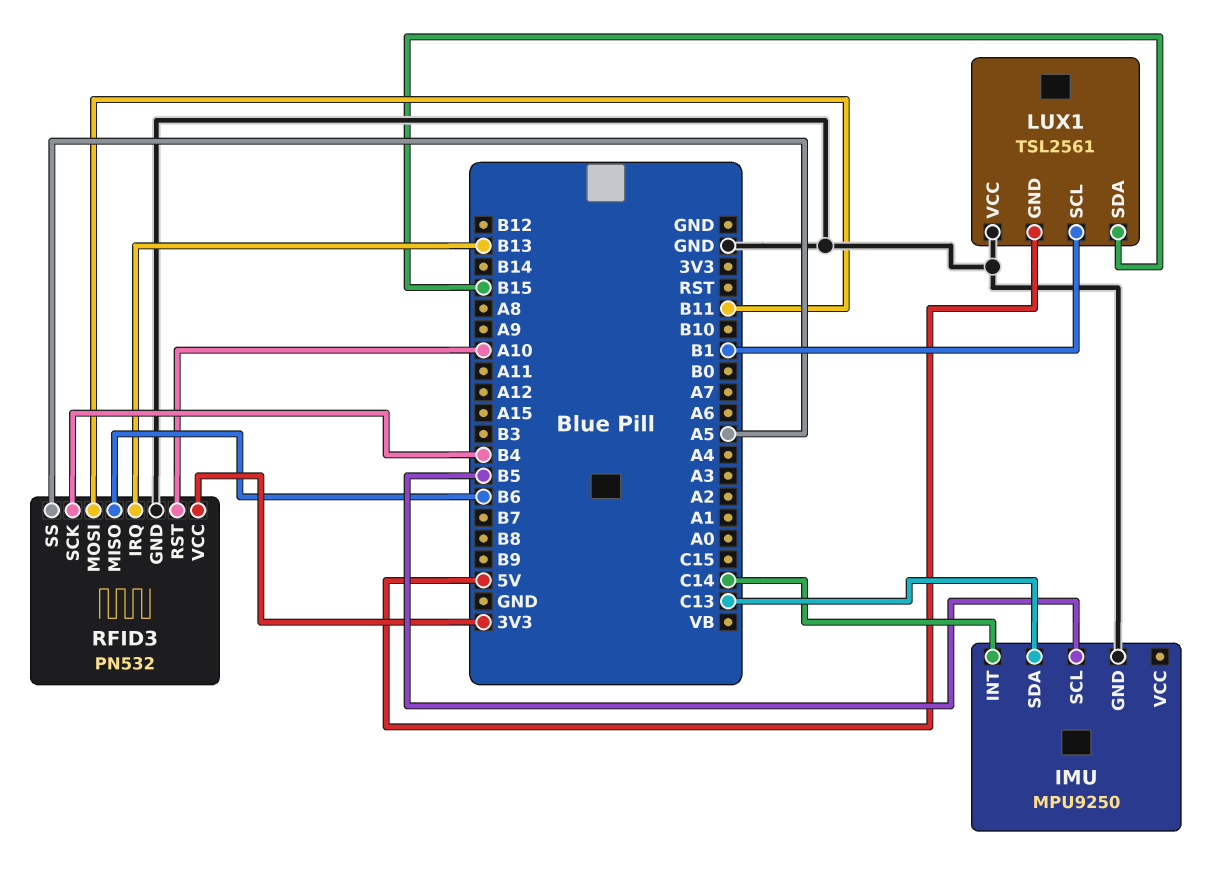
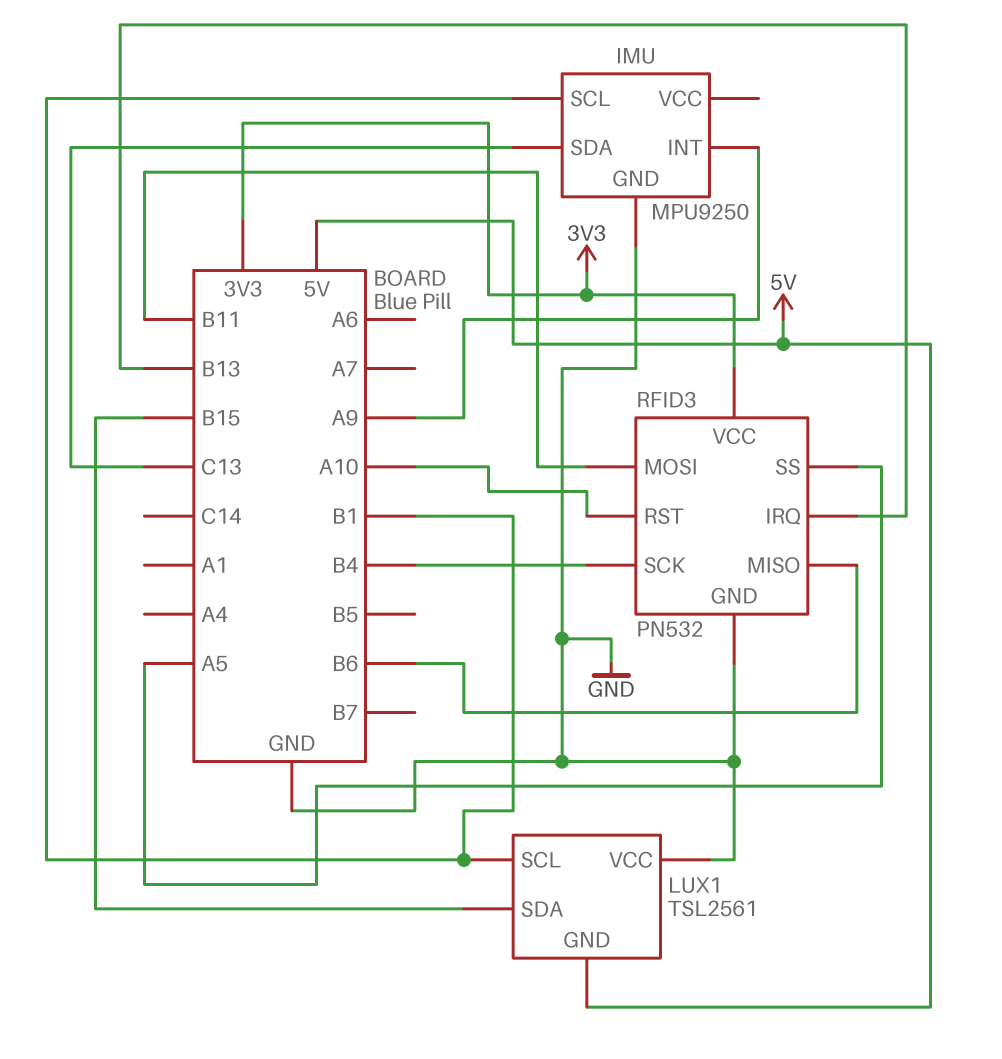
IMU pin INT: C14 -> A9
IMU pin SCL: B5 -> B1

